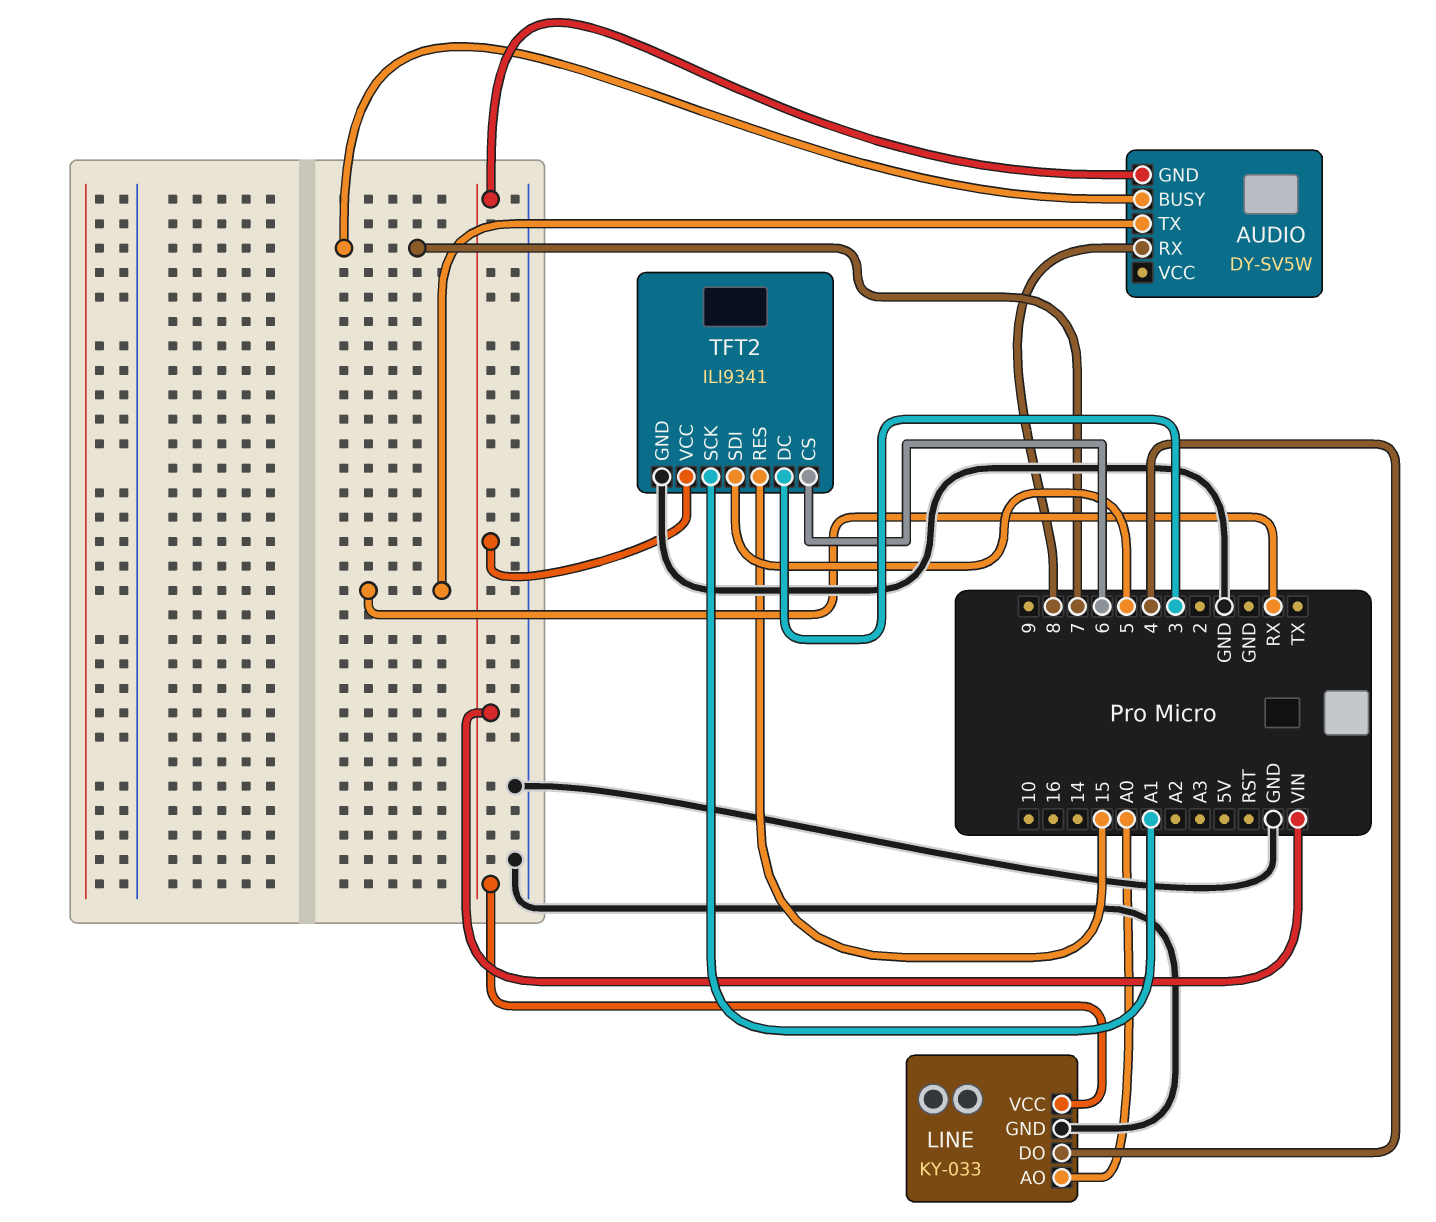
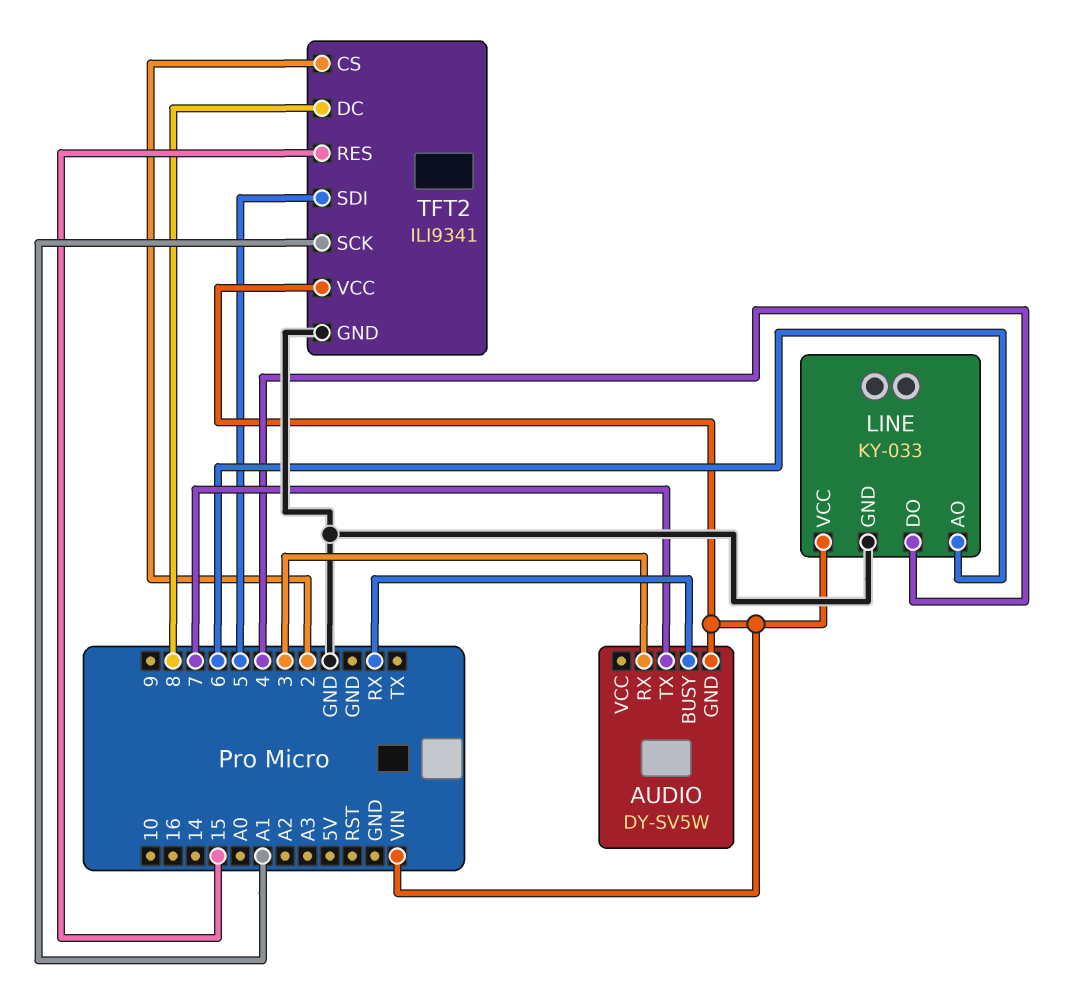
AUDIO pin BUSY: 7 -> RX
AUDIO pin RX: 8 -> 3
AUDIO pin TX: RX -> 7
LINE pin AO: A0 -> 6
TFT2 pin CS: 6 -> 2
TFT2 pin DC: 3 -> 8

